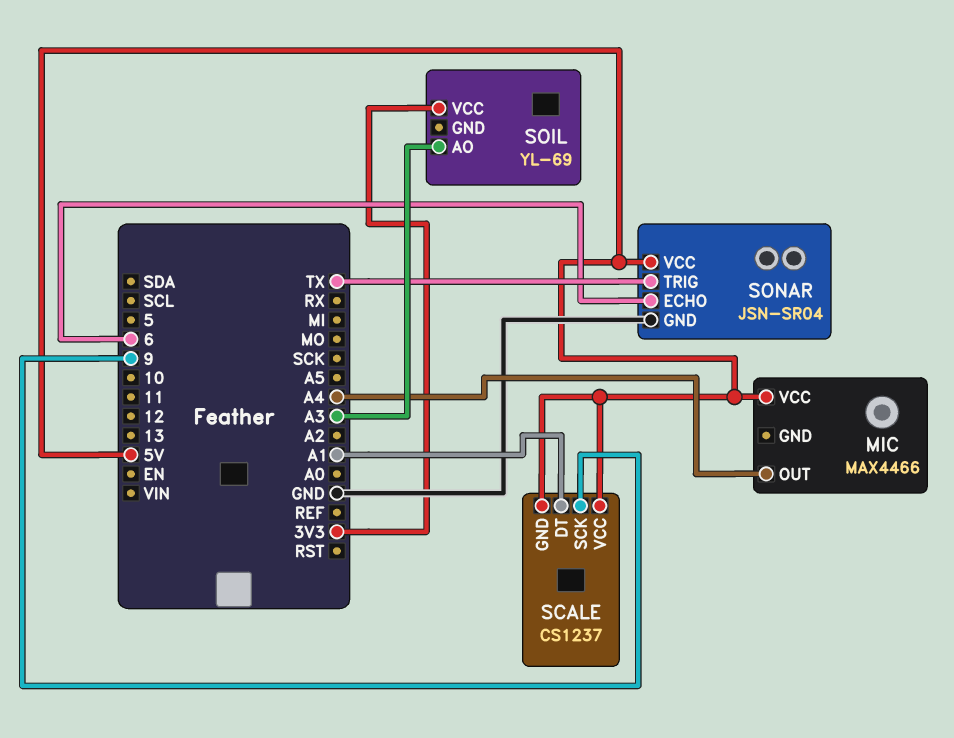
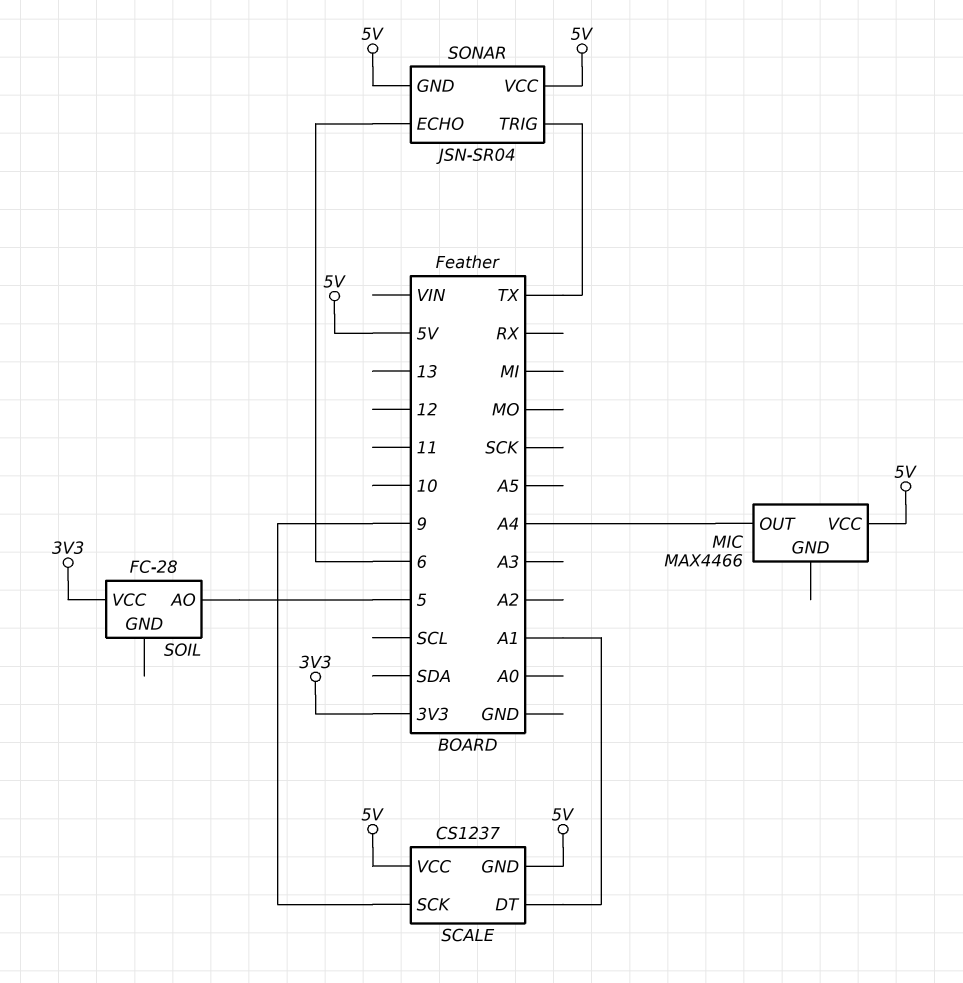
SOIL: YL-69 -> FC-28
SOIL pin AO: A3 -> 5
SONAR pin GND: GND -> 5V

